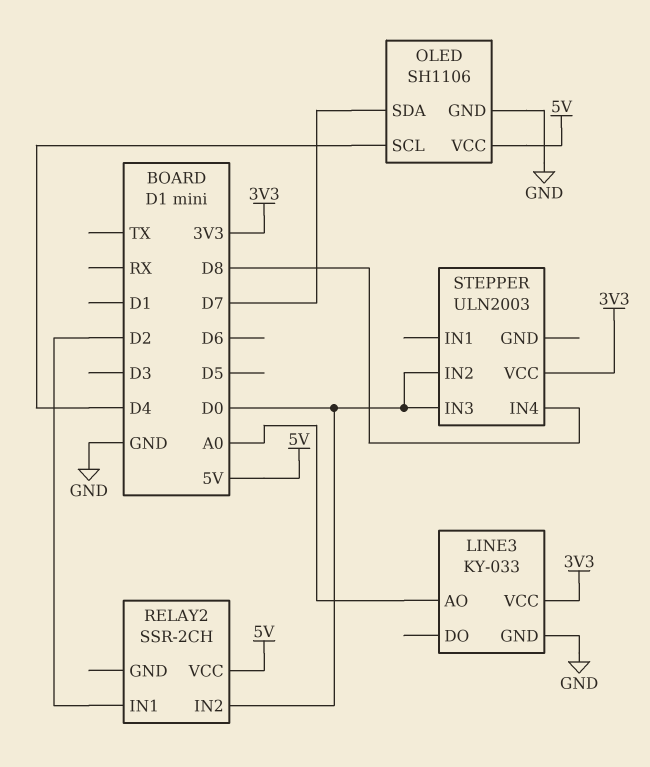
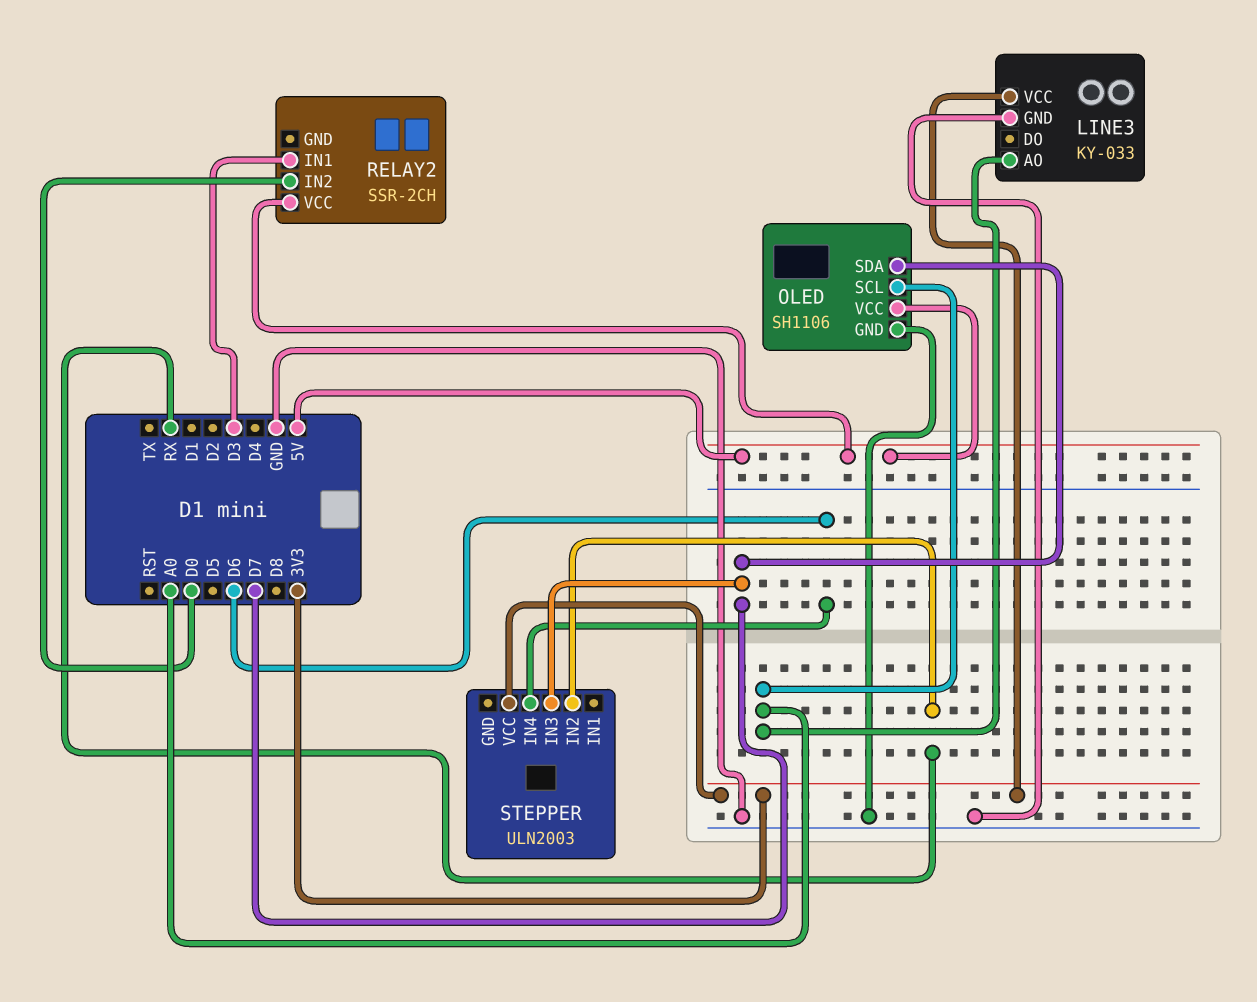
OLED pin SCL: D4 -> A0
RELAY2 pin IN1: D2 -> D3
STEPPER pin IN2: D0 -> RX
STEPPER pin IN3: D0 -> D7
STEPPER pin IN4: D8 -> D6

